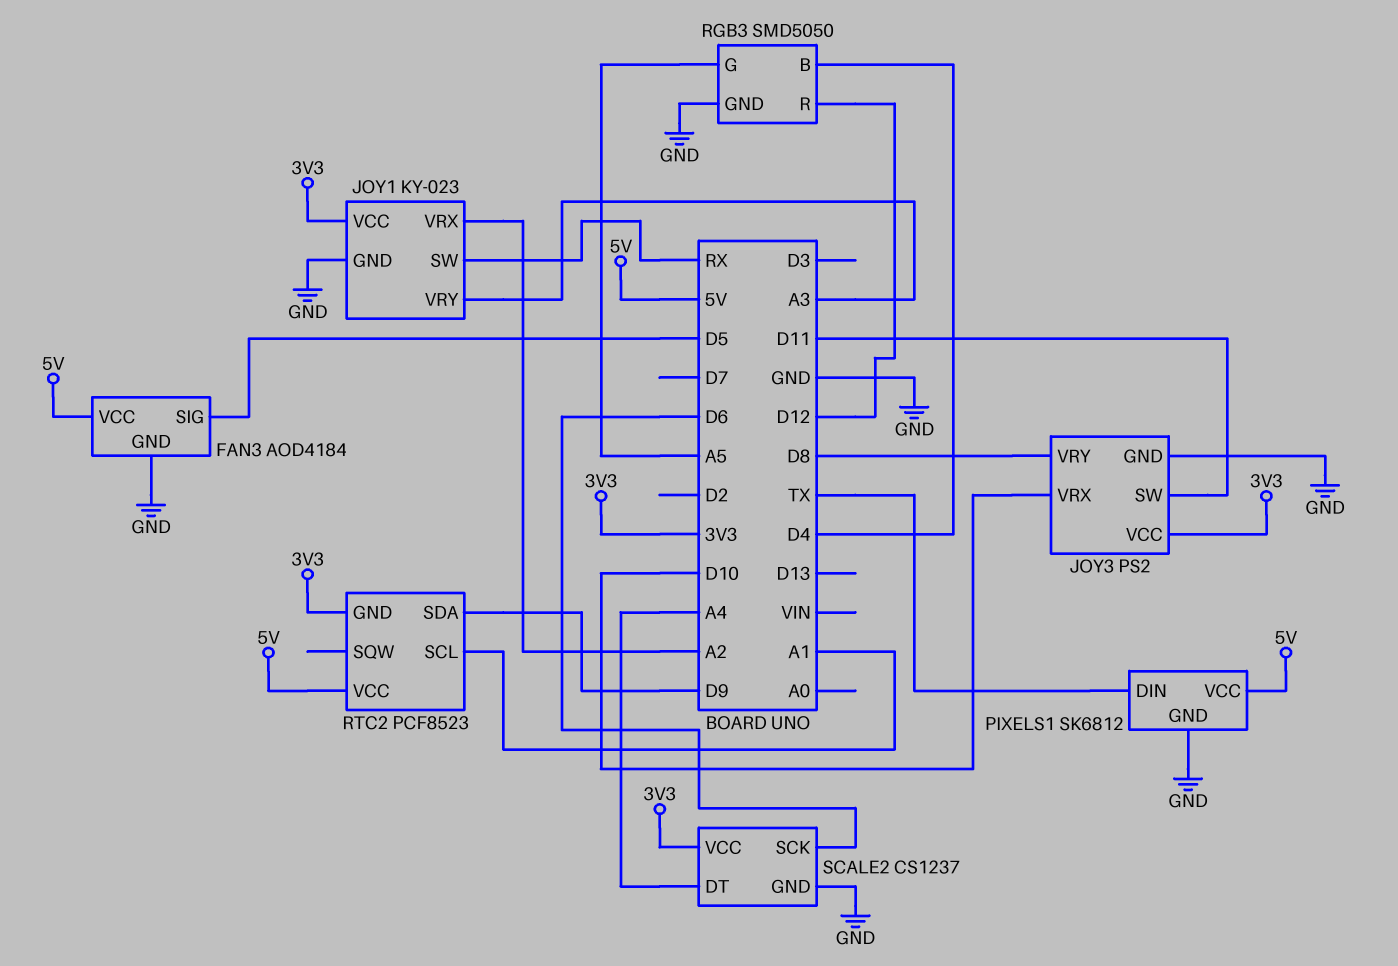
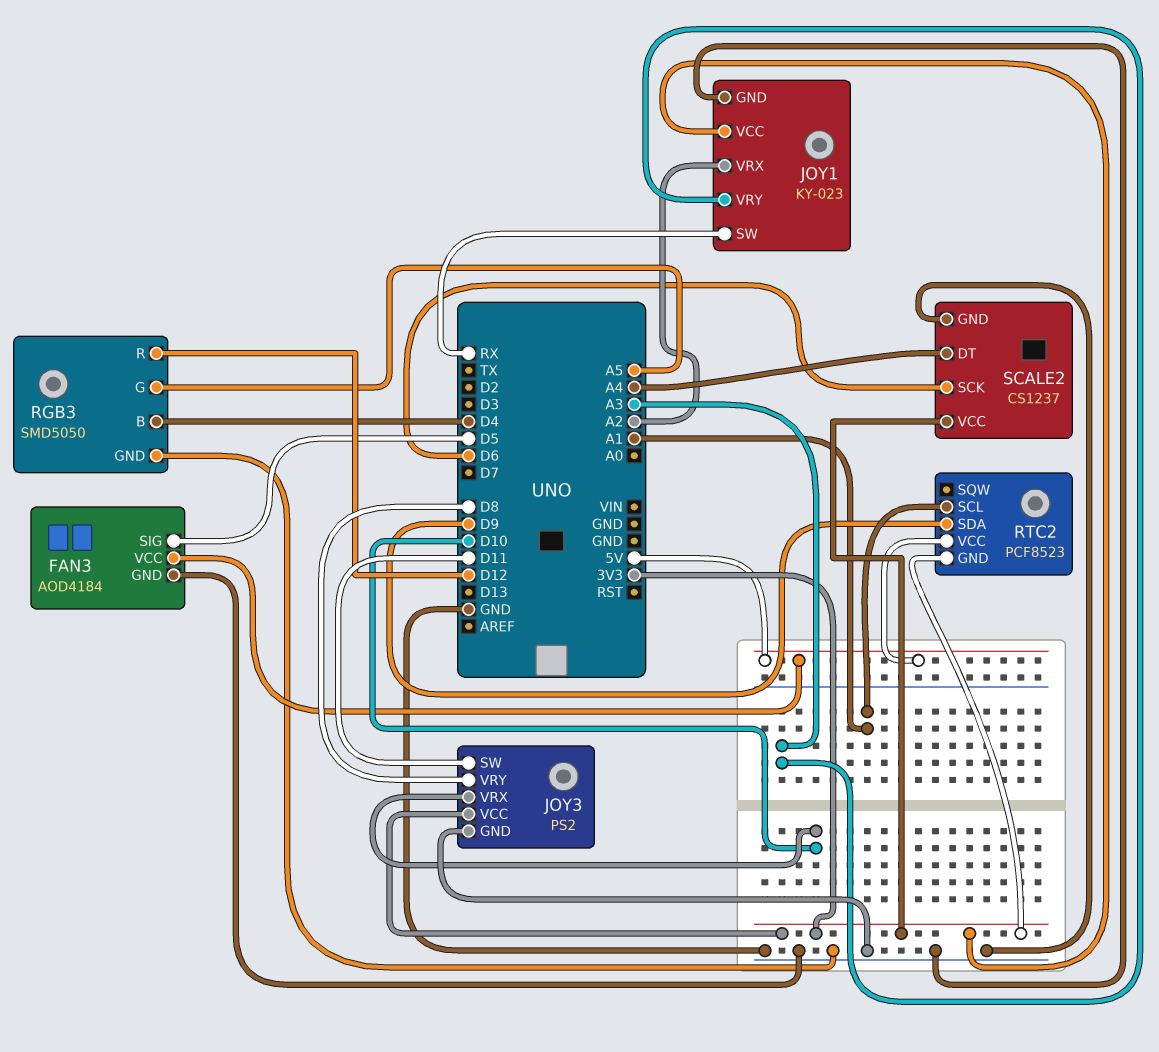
PIXELS1: SK6812 -> none
PIXELS1 pin DIN: TX -> none
PIXELS1 pin GND: GND -> none
PIXELS1 pin VCC: 5V -> none

